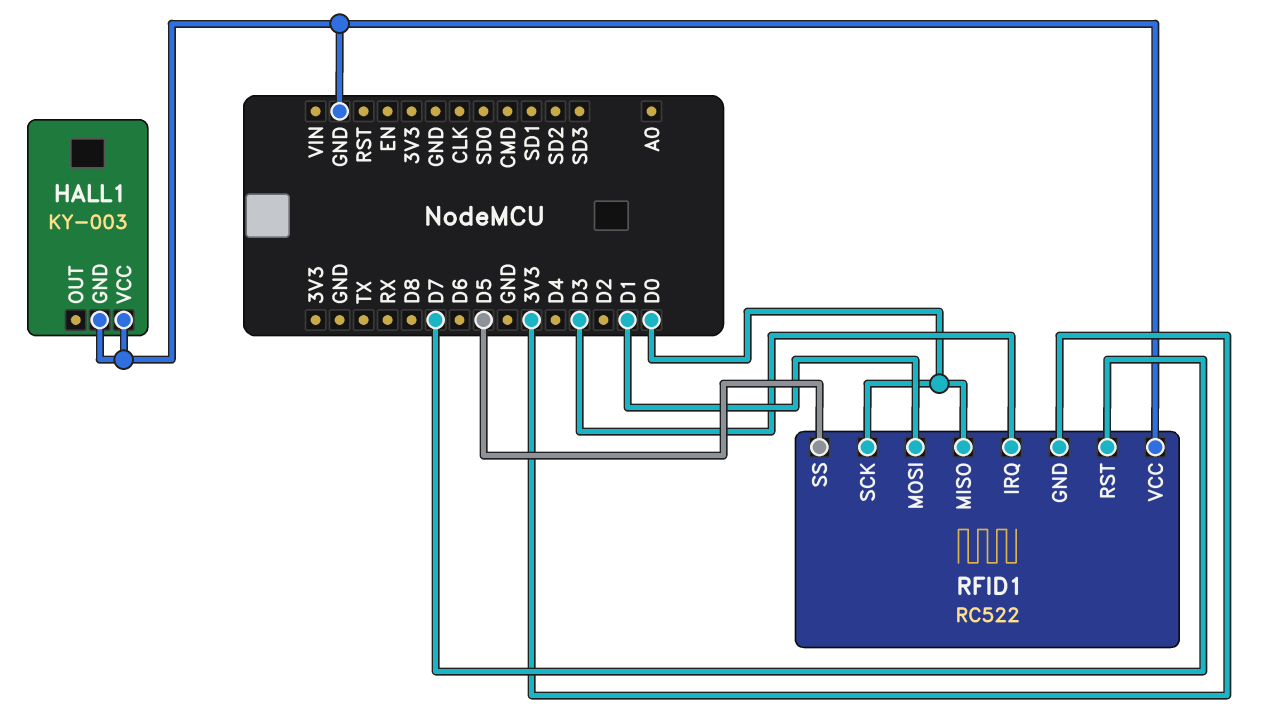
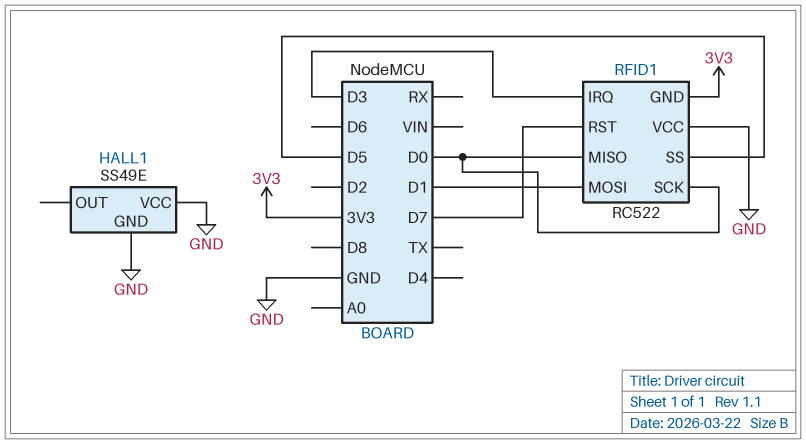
HALL1: KY-003 -> SS49E

